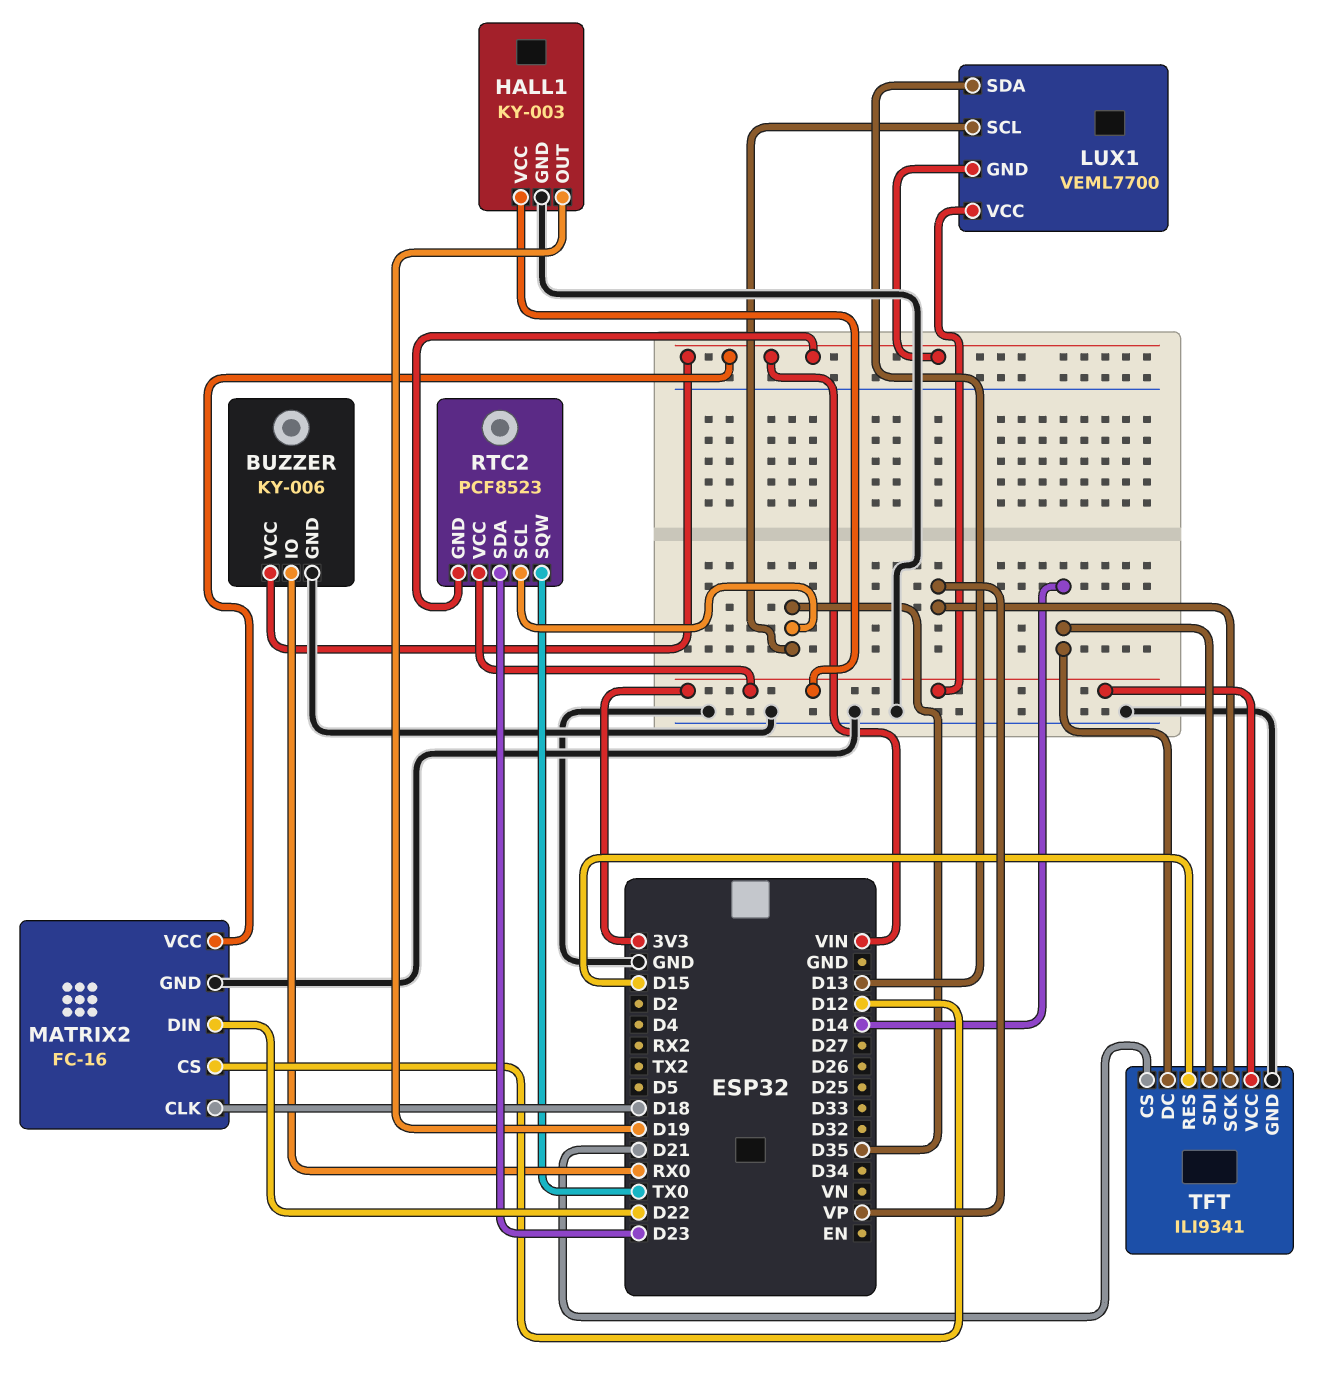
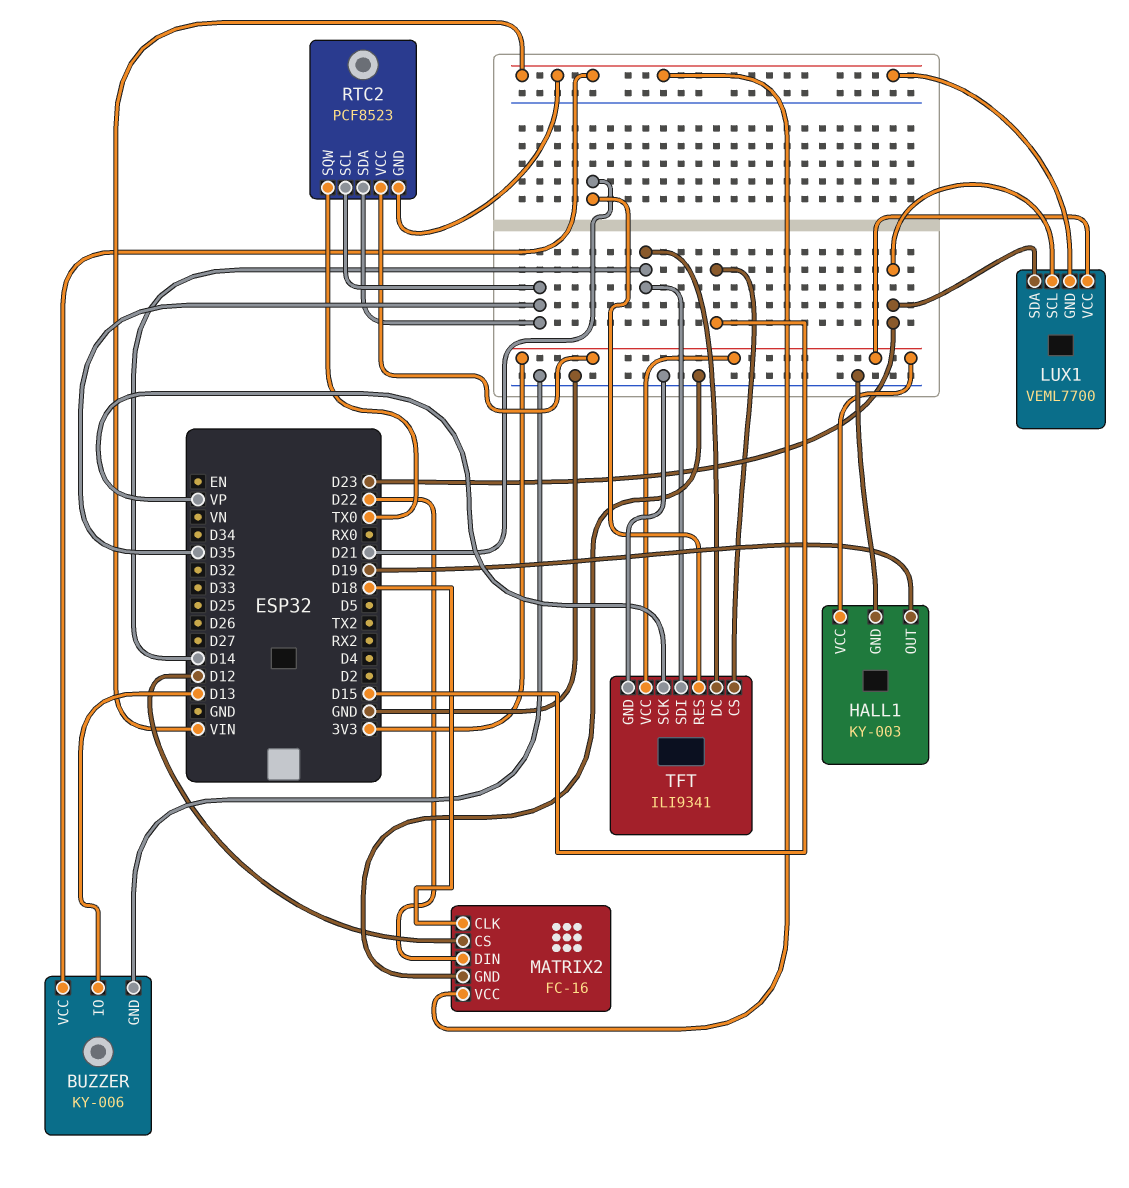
BUZZER pin IO: RX0 -> D13
LUX1 pin SCL: D35 -> D23
LUX1 pin SDA: D13 -> D23
RTC2 pin SDA: D23 -> D35
TFT pin CS: D21 -> D15
TFT pin RES: D15 -> D21

